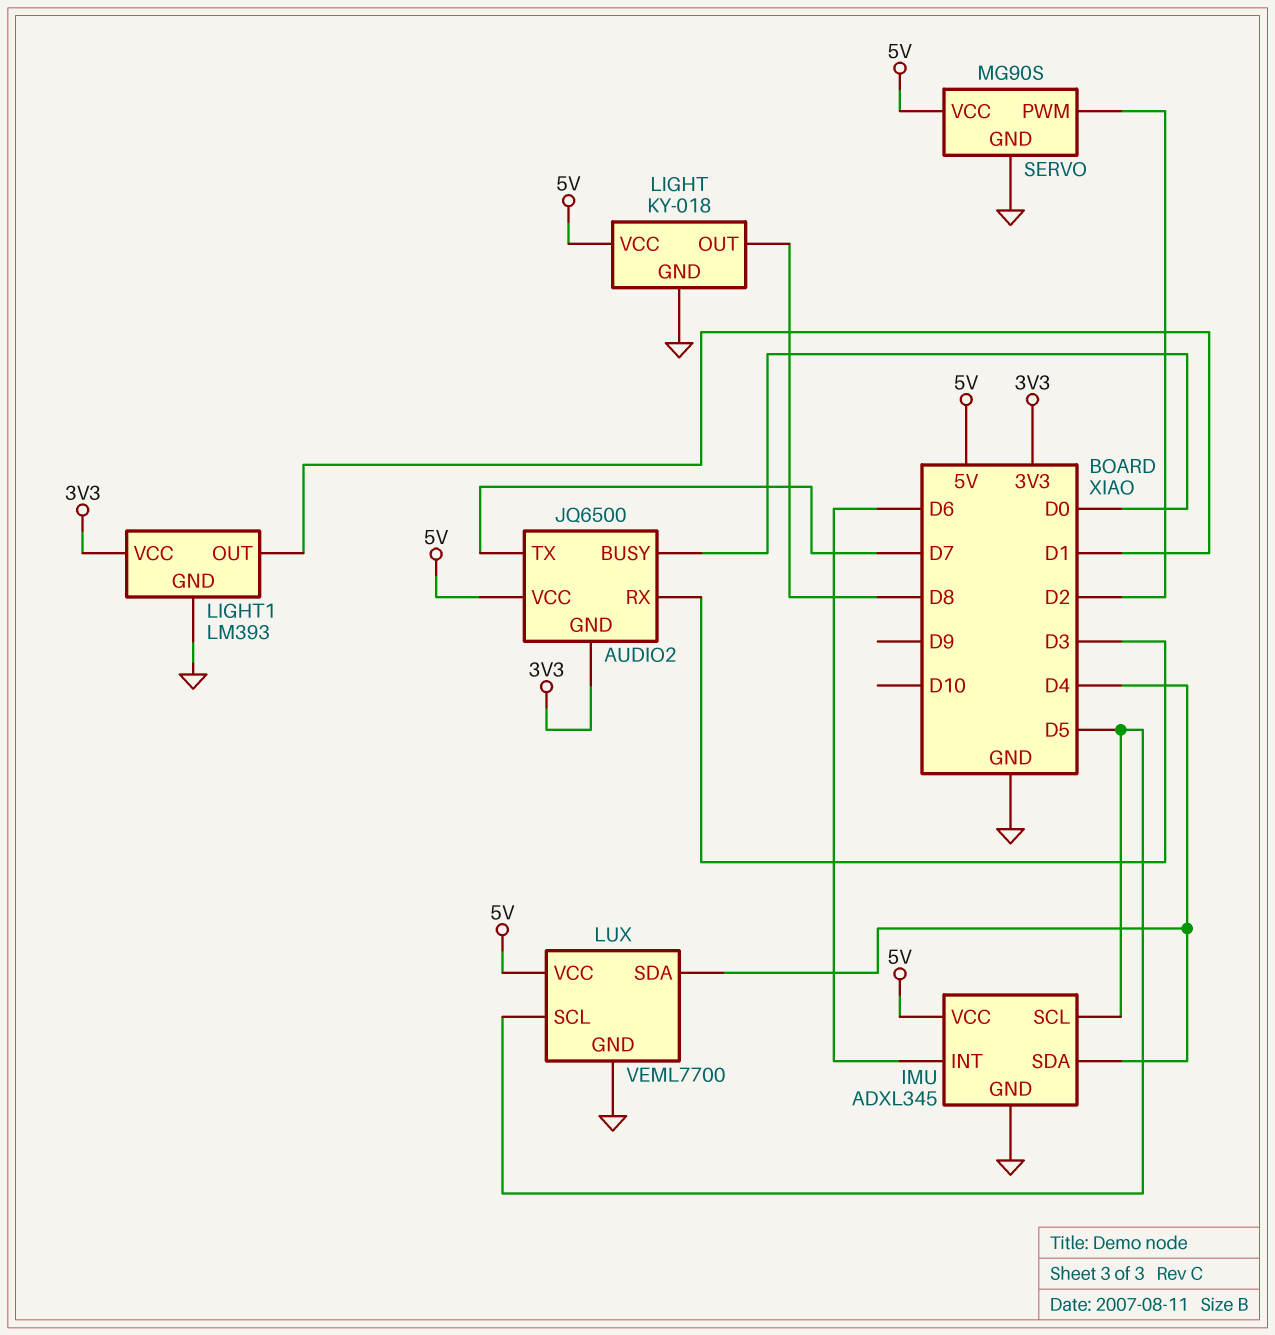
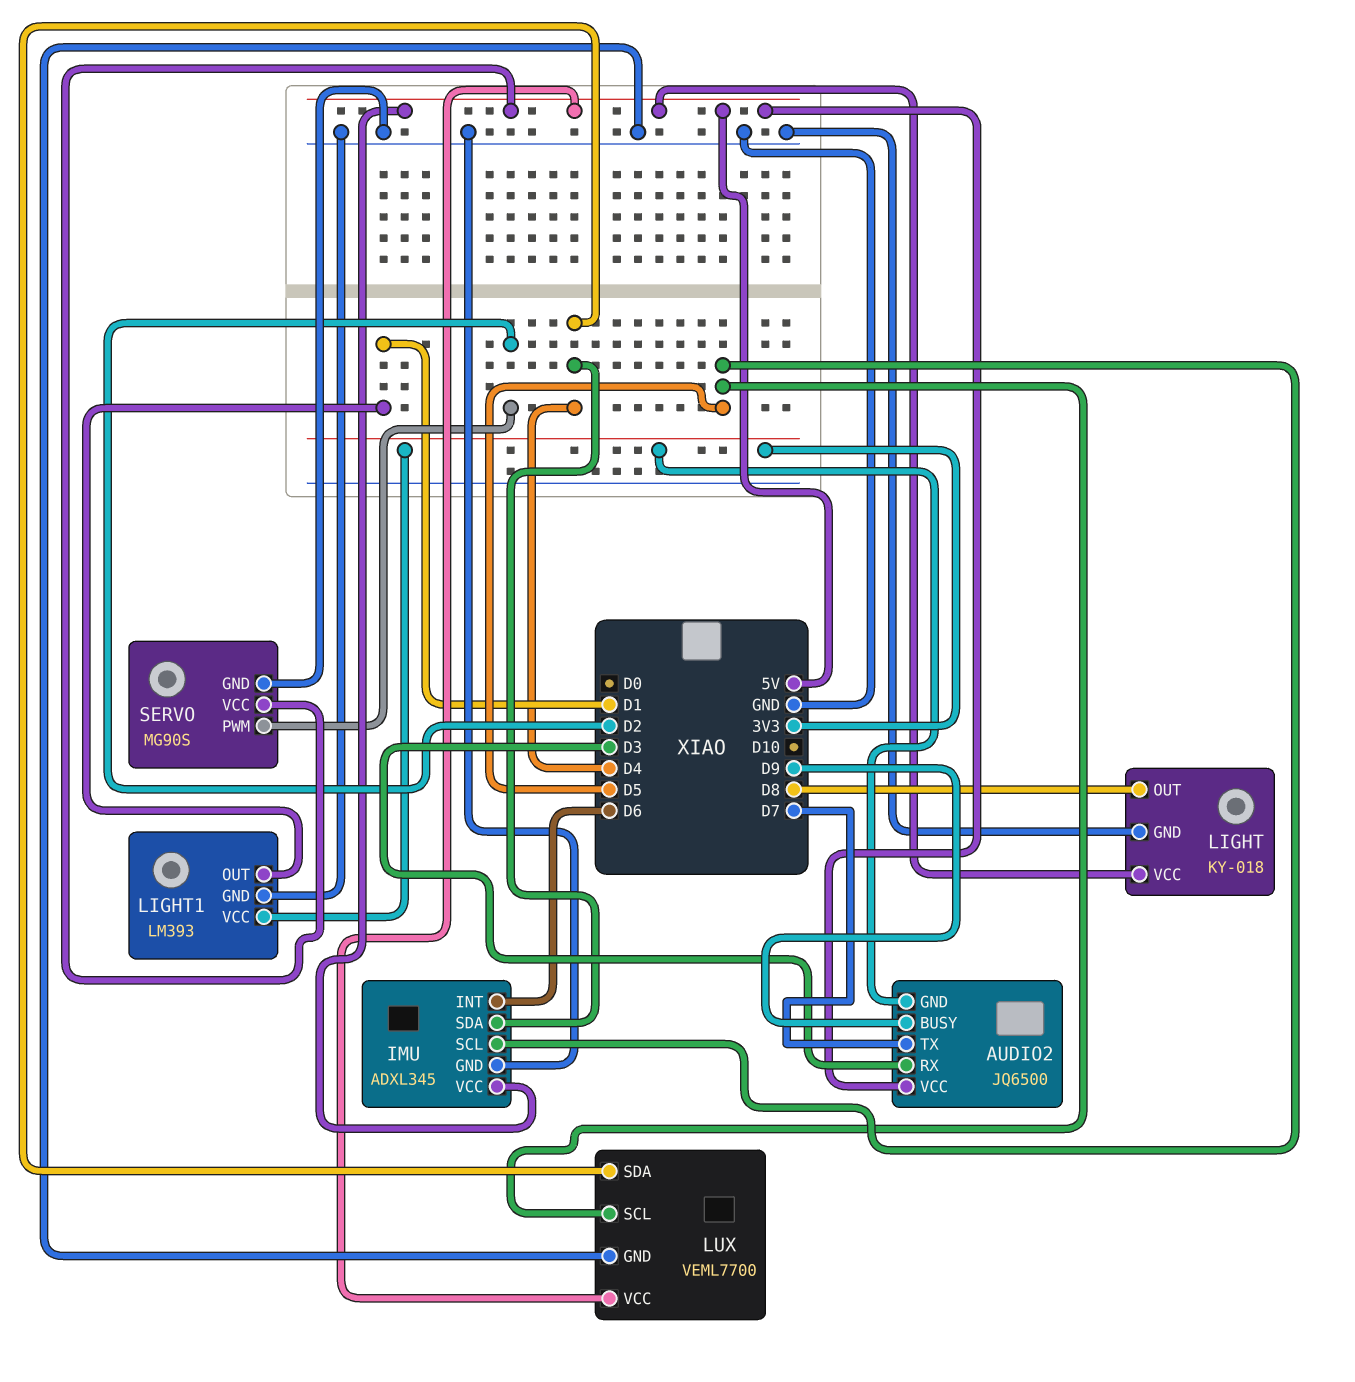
AUDIO2 pin BUSY: D0 -> D9

